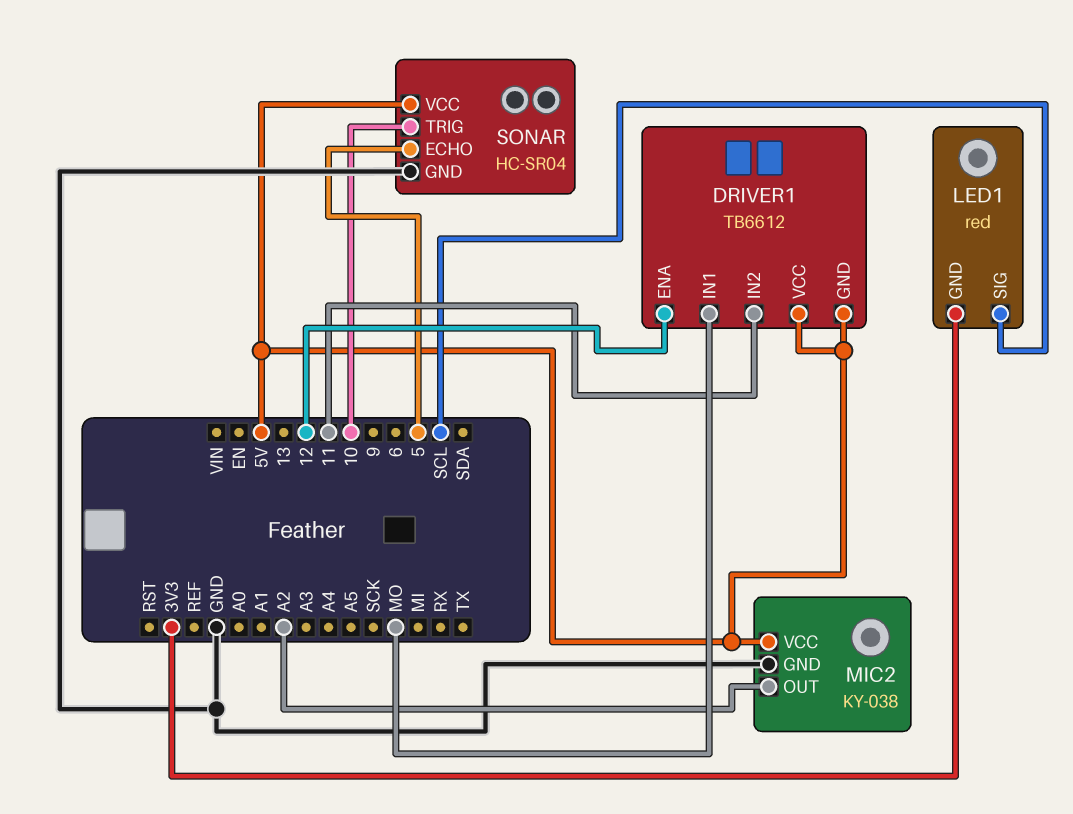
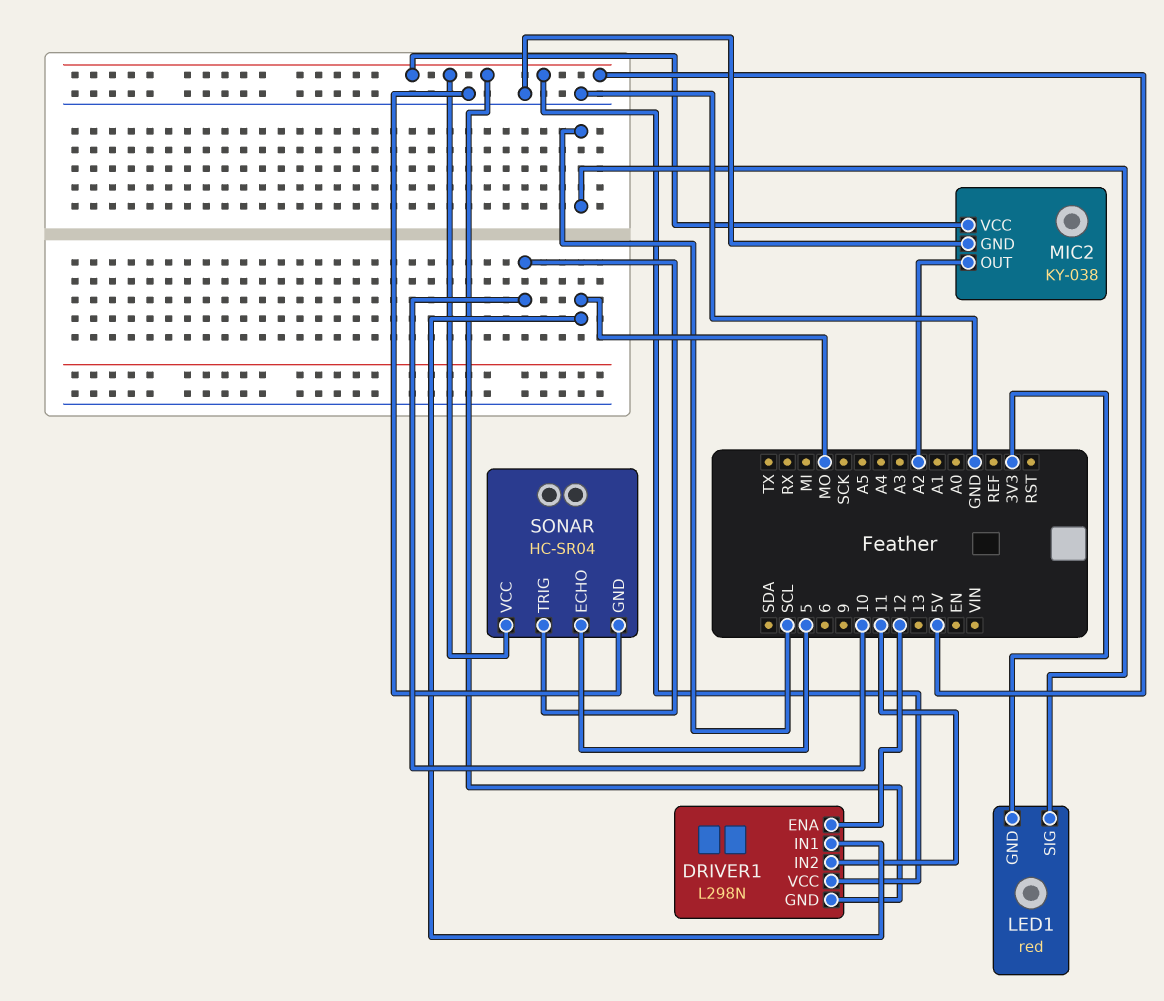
DRIVER1: TB6612 -> L298N

